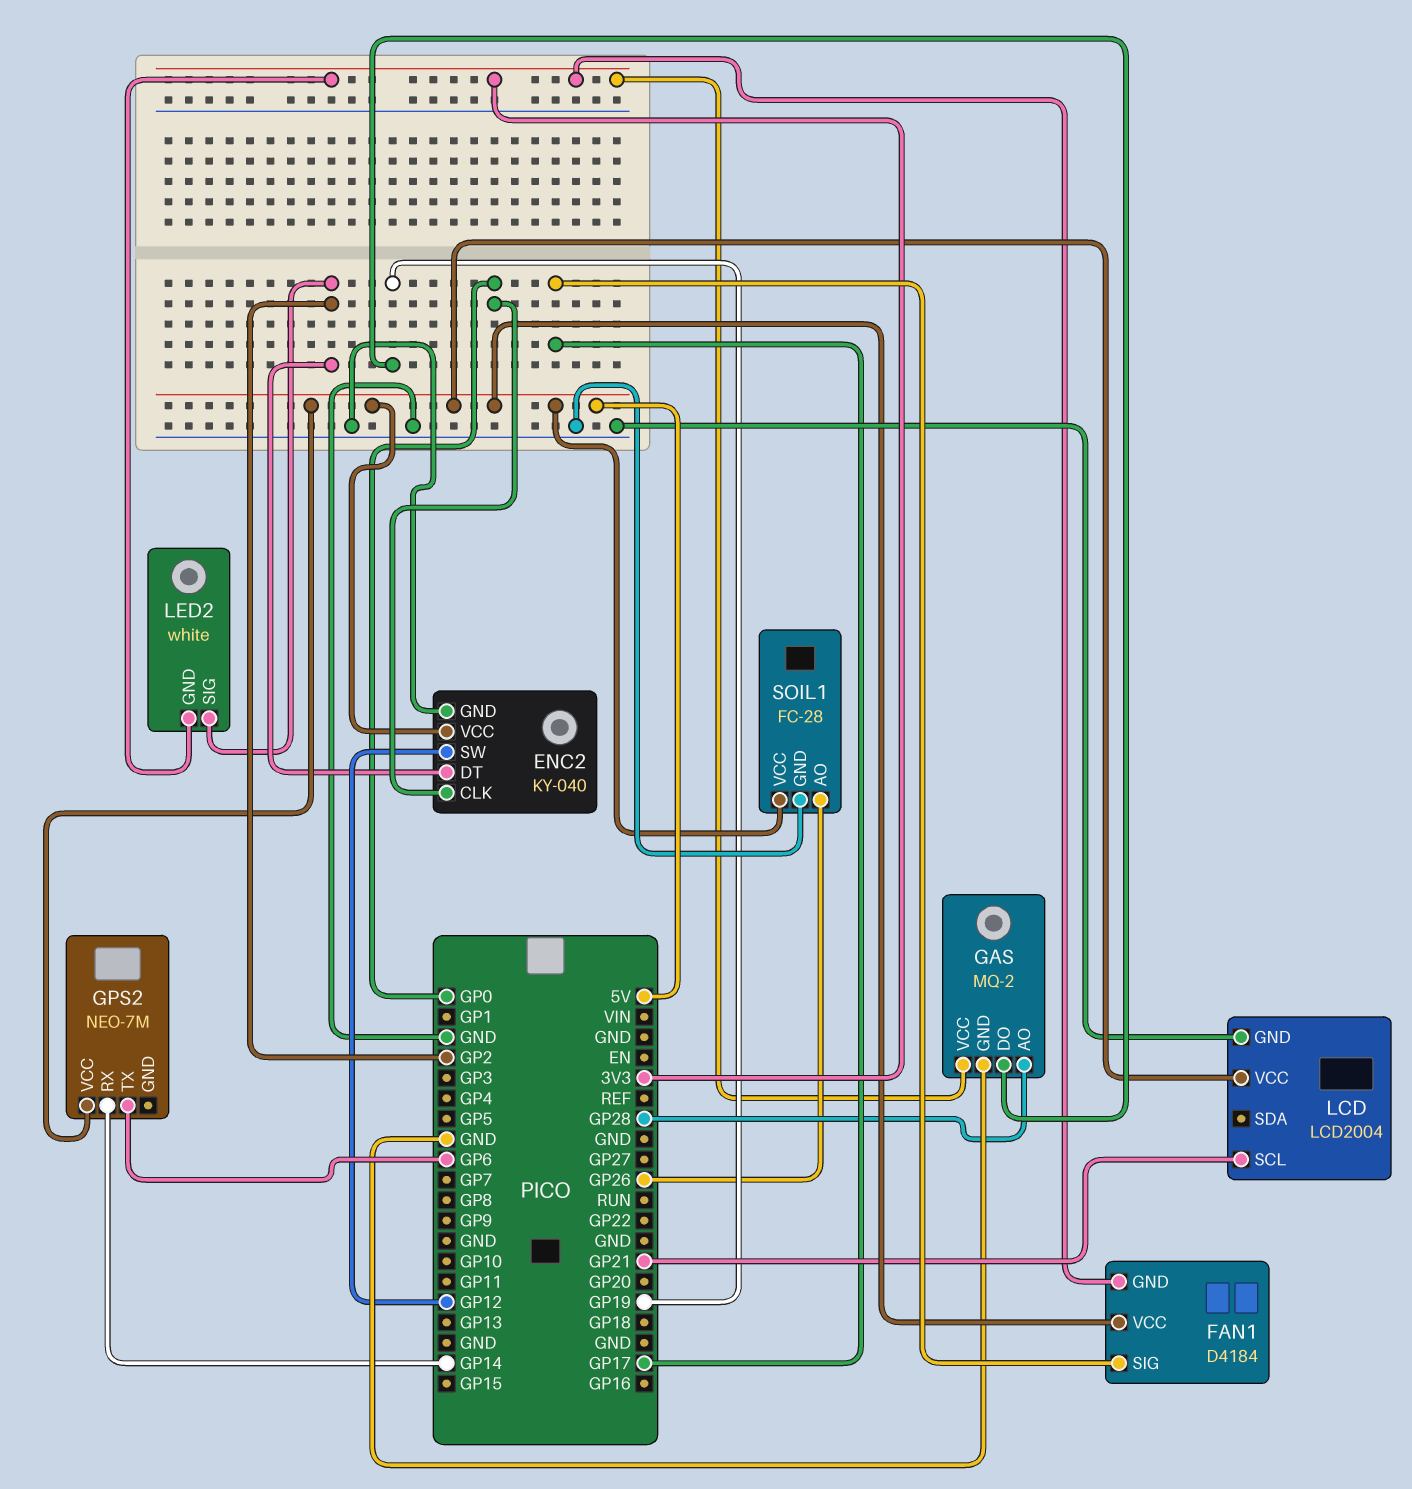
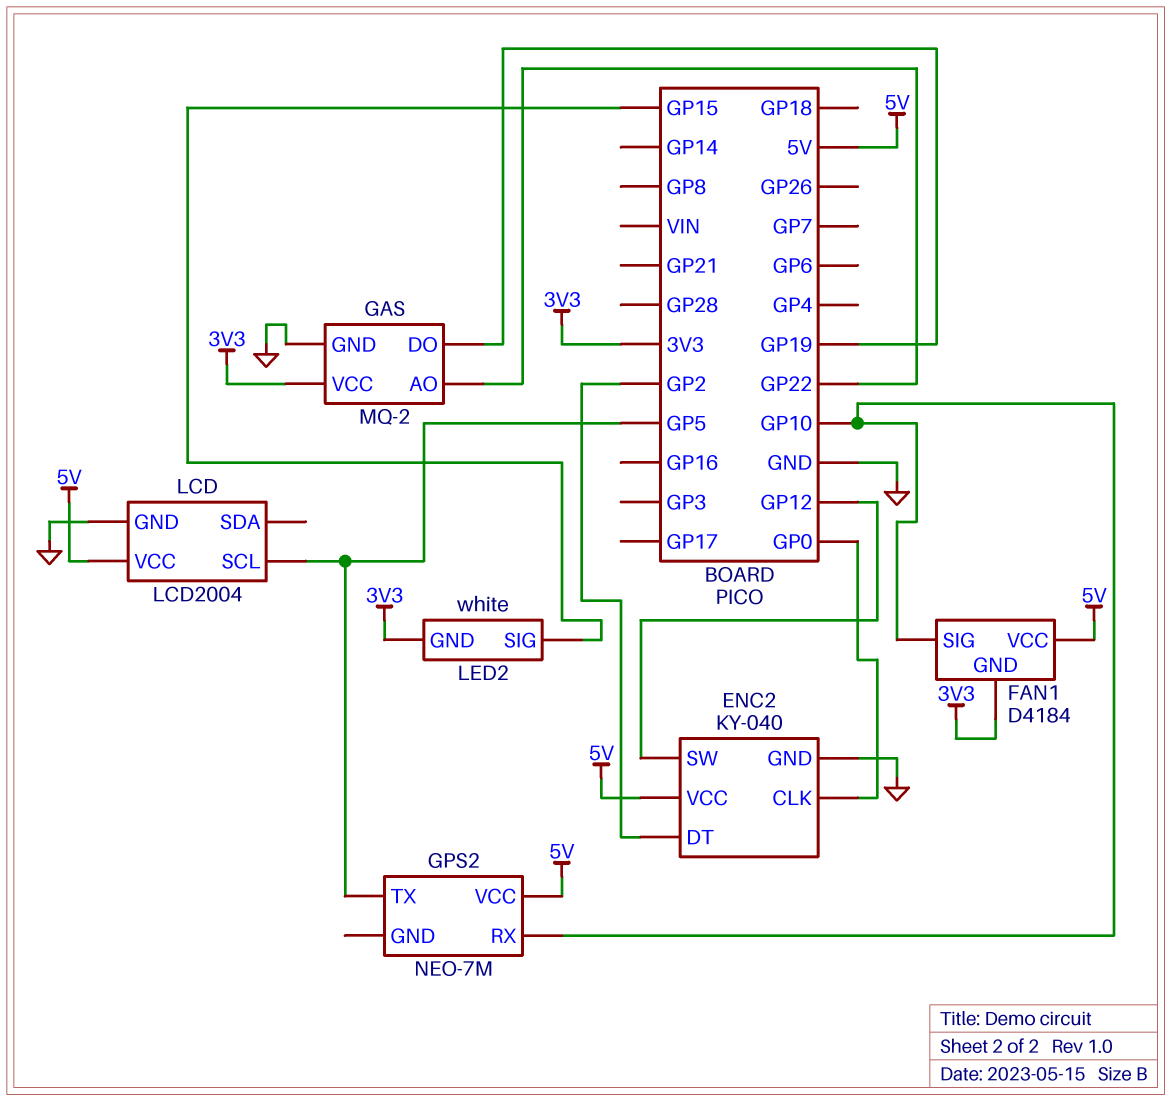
FAN1 pin SIG: GP17 -> GP10
GAS pin AO: GP28 -> GP22
GPS2 pin RX: GP14 -> GP10
GPS2 pin TX: GP6 -> GP5
LCD pin SCL: GP21 -> GP5
LED2 pin SIG: GP2 -> GP15
SOIL1: FC-28 -> none
SOIL1 pin AO: GP26 -> none
SOIL1 pin GND: GND -> none
SOIL1 pin VCC: 5V -> none

